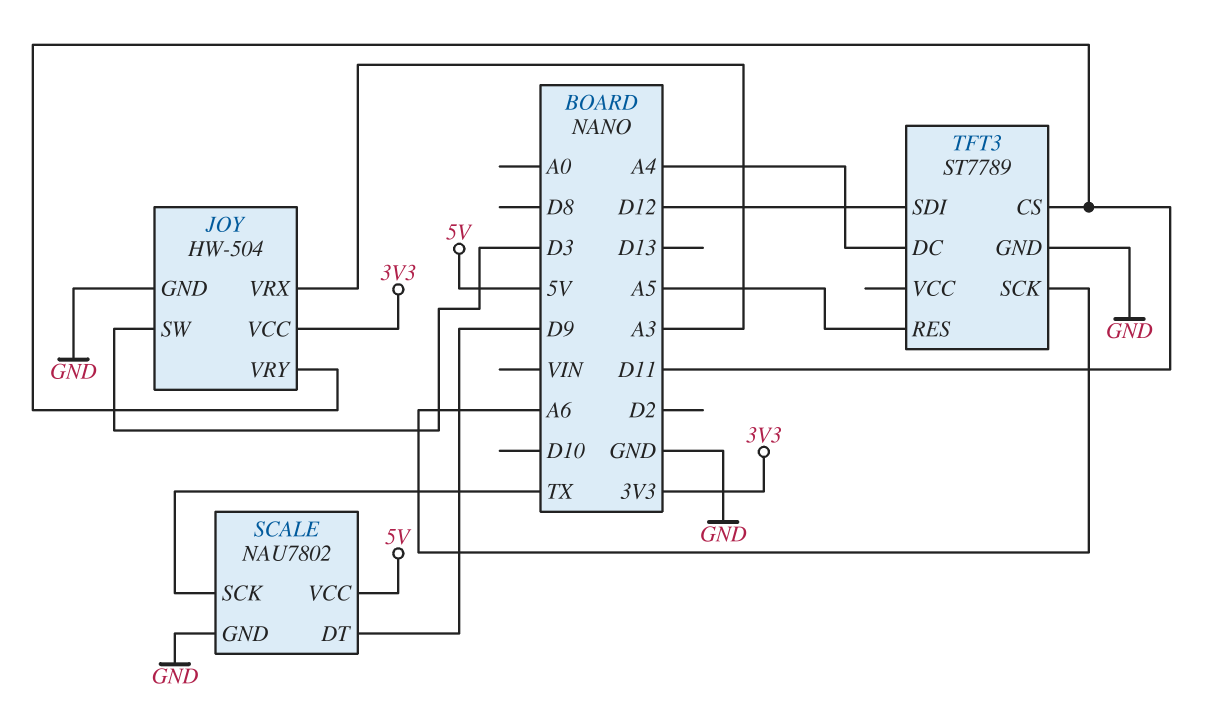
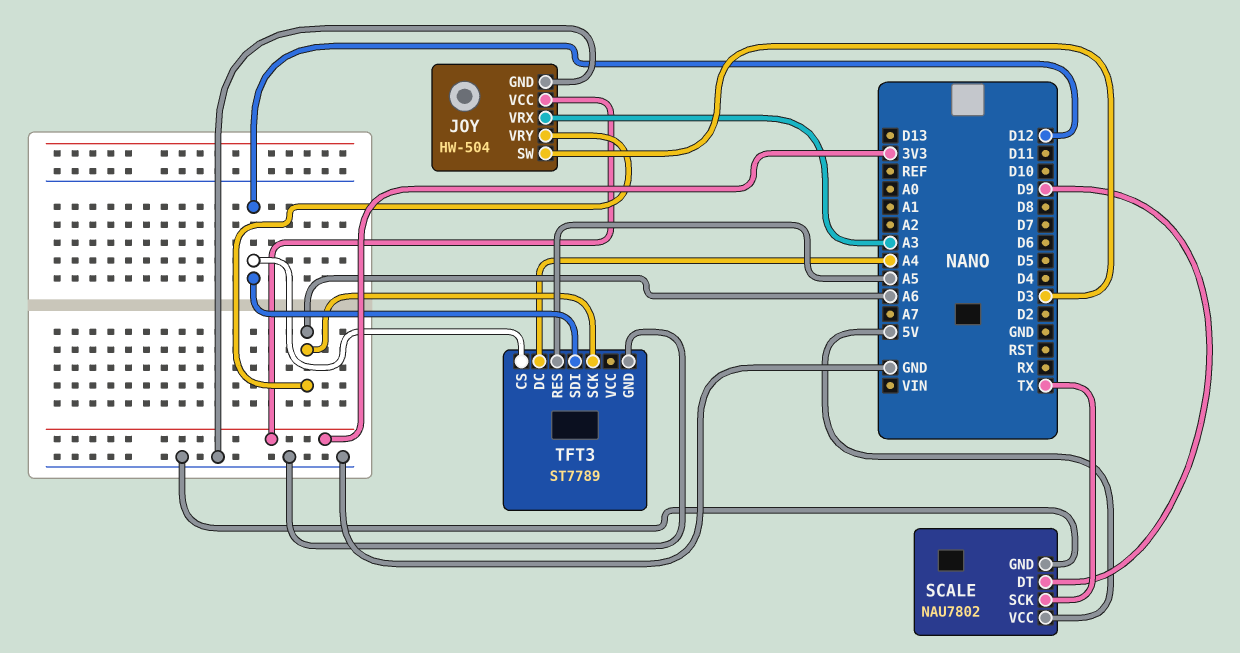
JOY pin VRY: D11 -> A6
TFT3 pin CS: D11 -> D12

